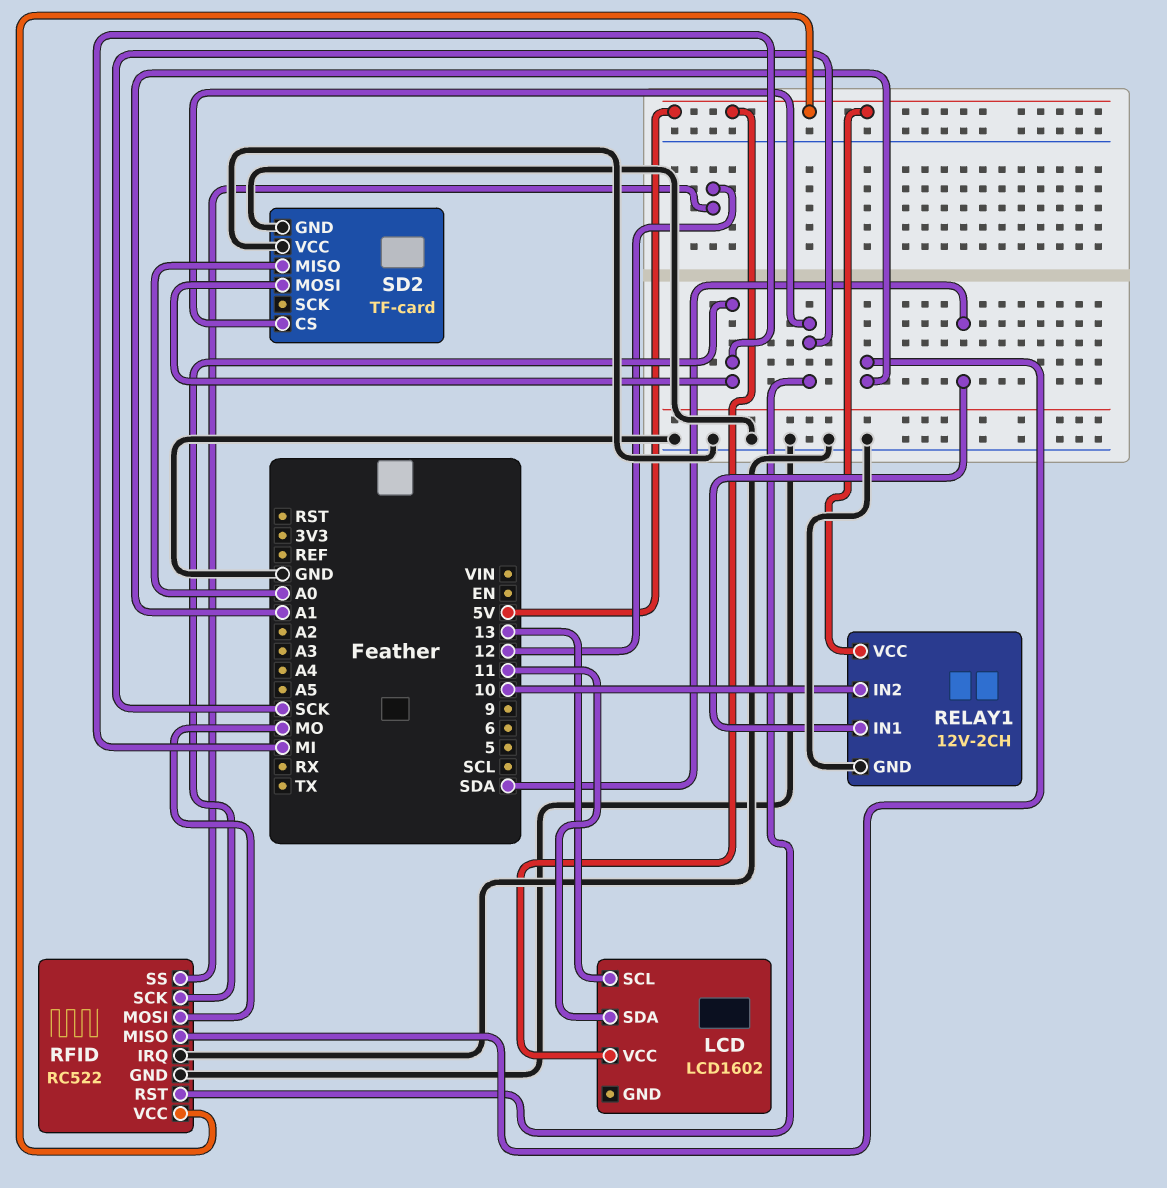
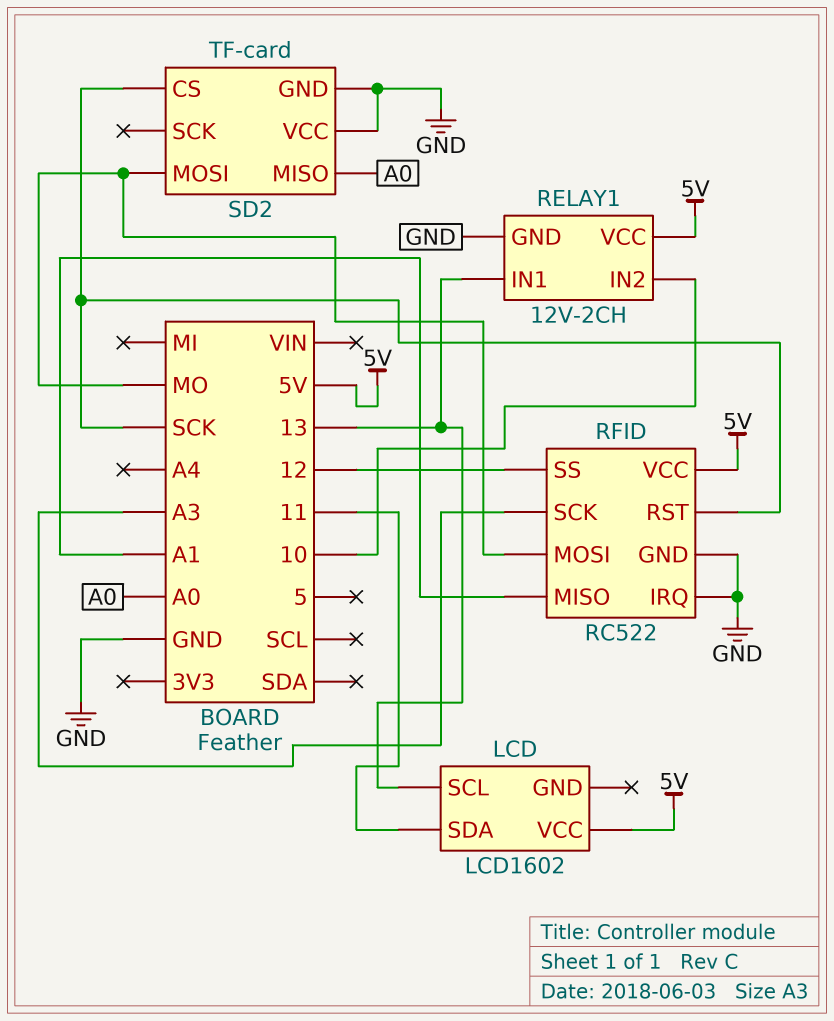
RELAY1 pin IN1: SDA -> 13
RFID pin SCK: MI -> A3
SD2 pin MOSI: MI -> MO

